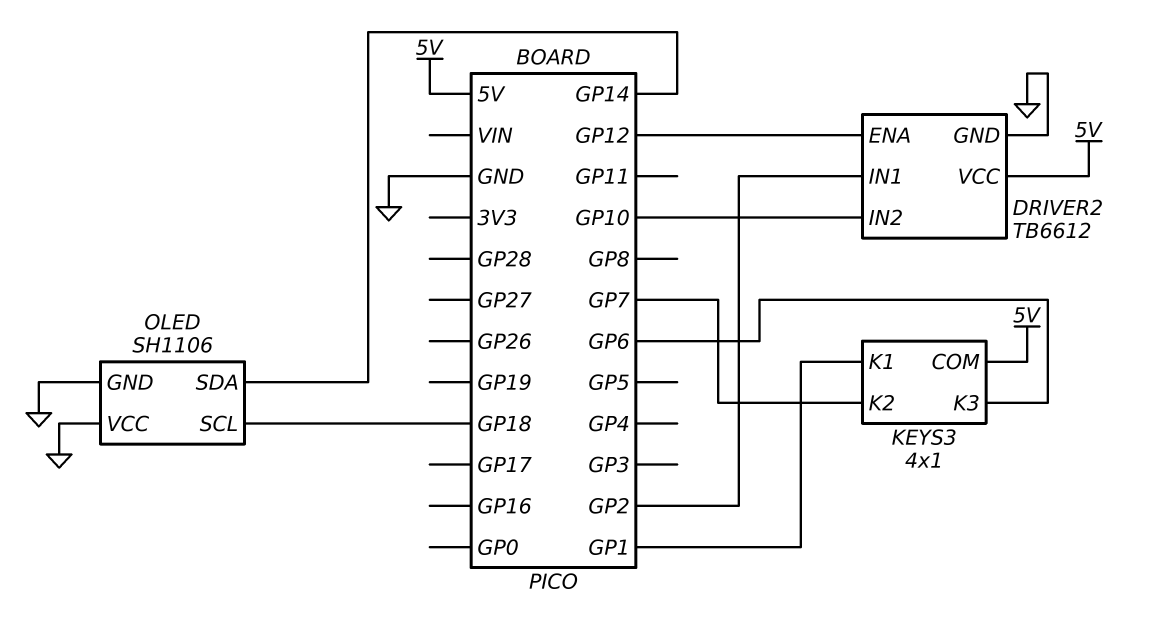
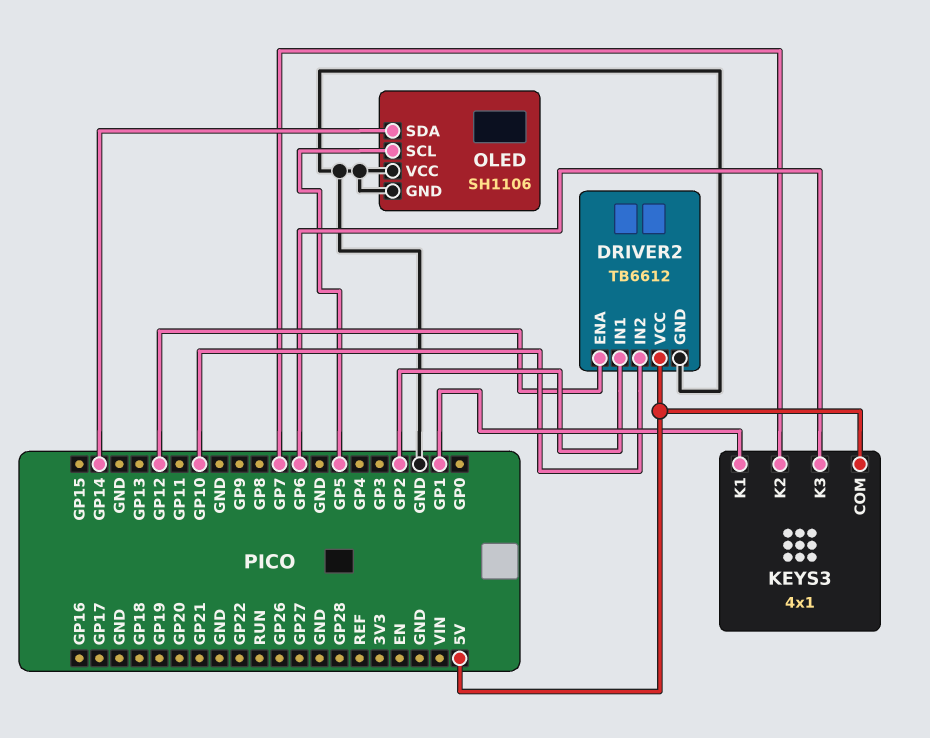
OLED pin SCL: GP18 -> GP5

